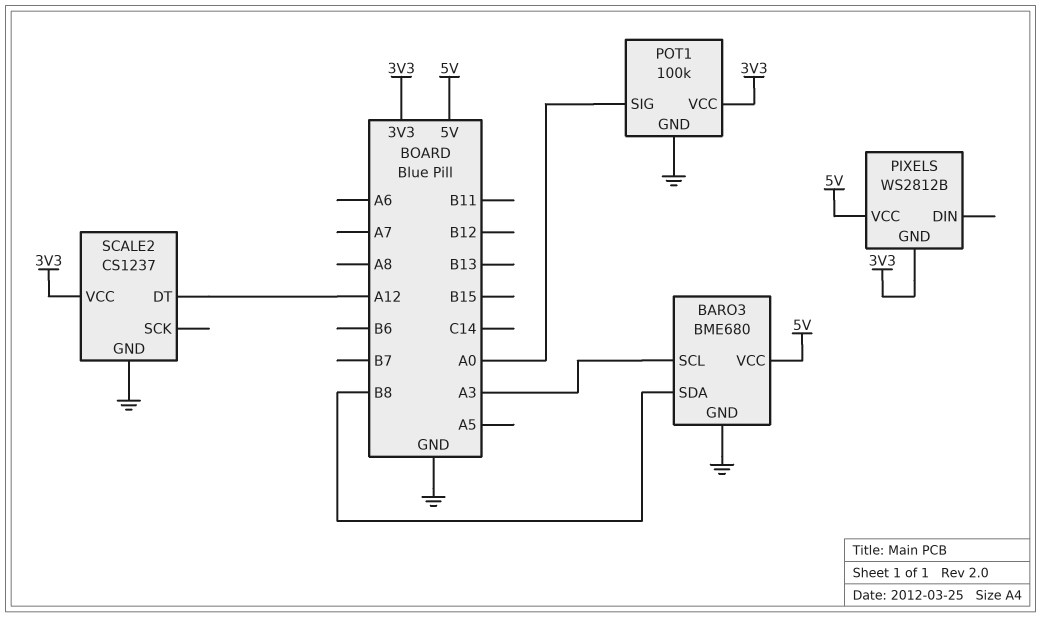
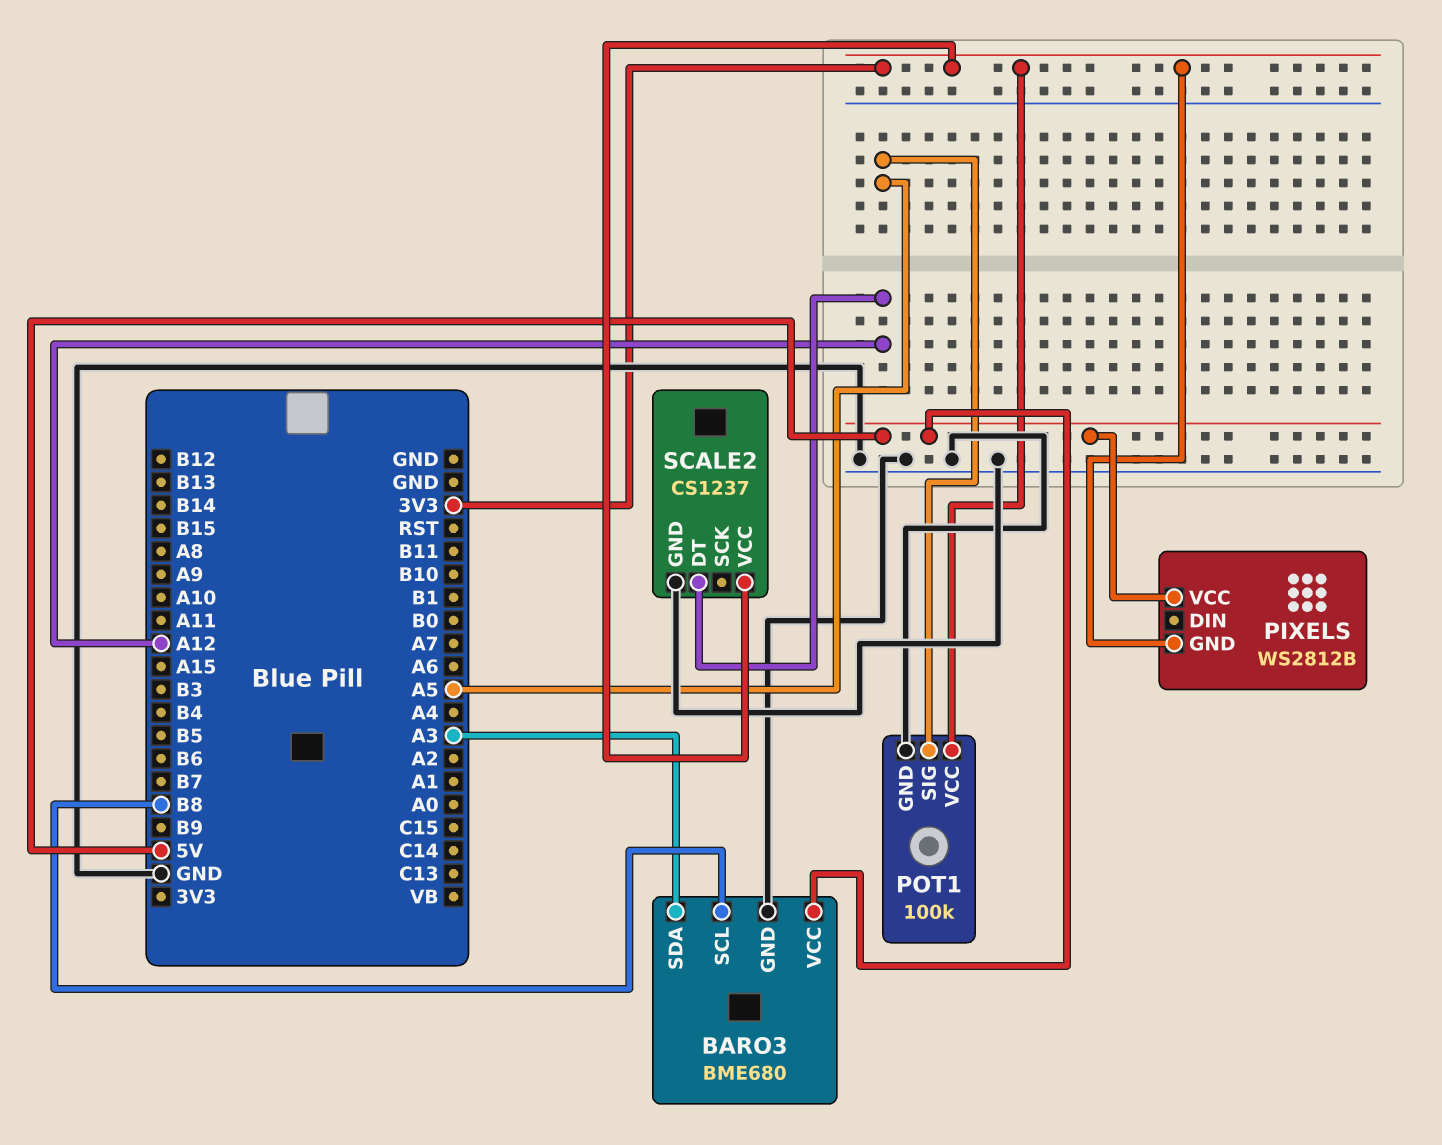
BARO3 pin SCL: A3 -> B8
BARO3 pin SDA: B8 -> A3
POT1 pin SIG: A0 -> A5

